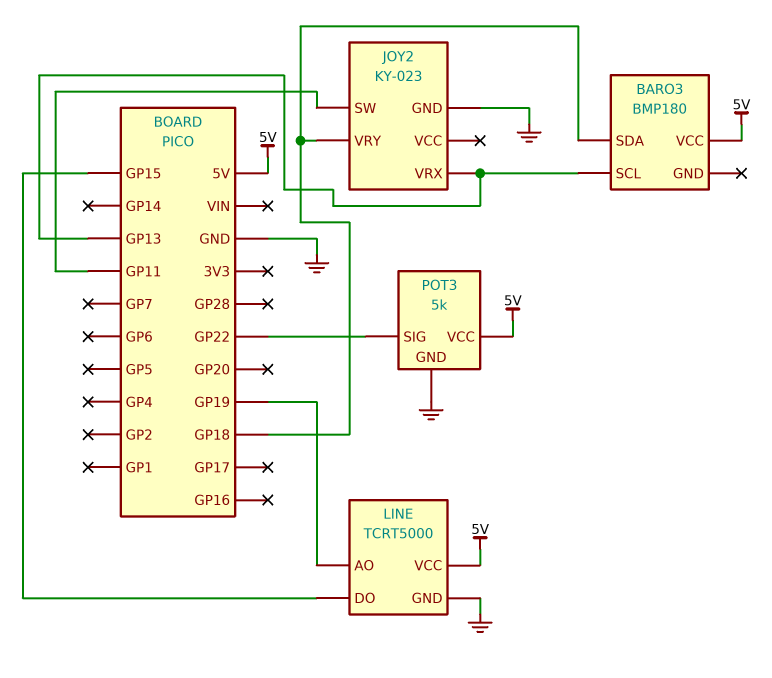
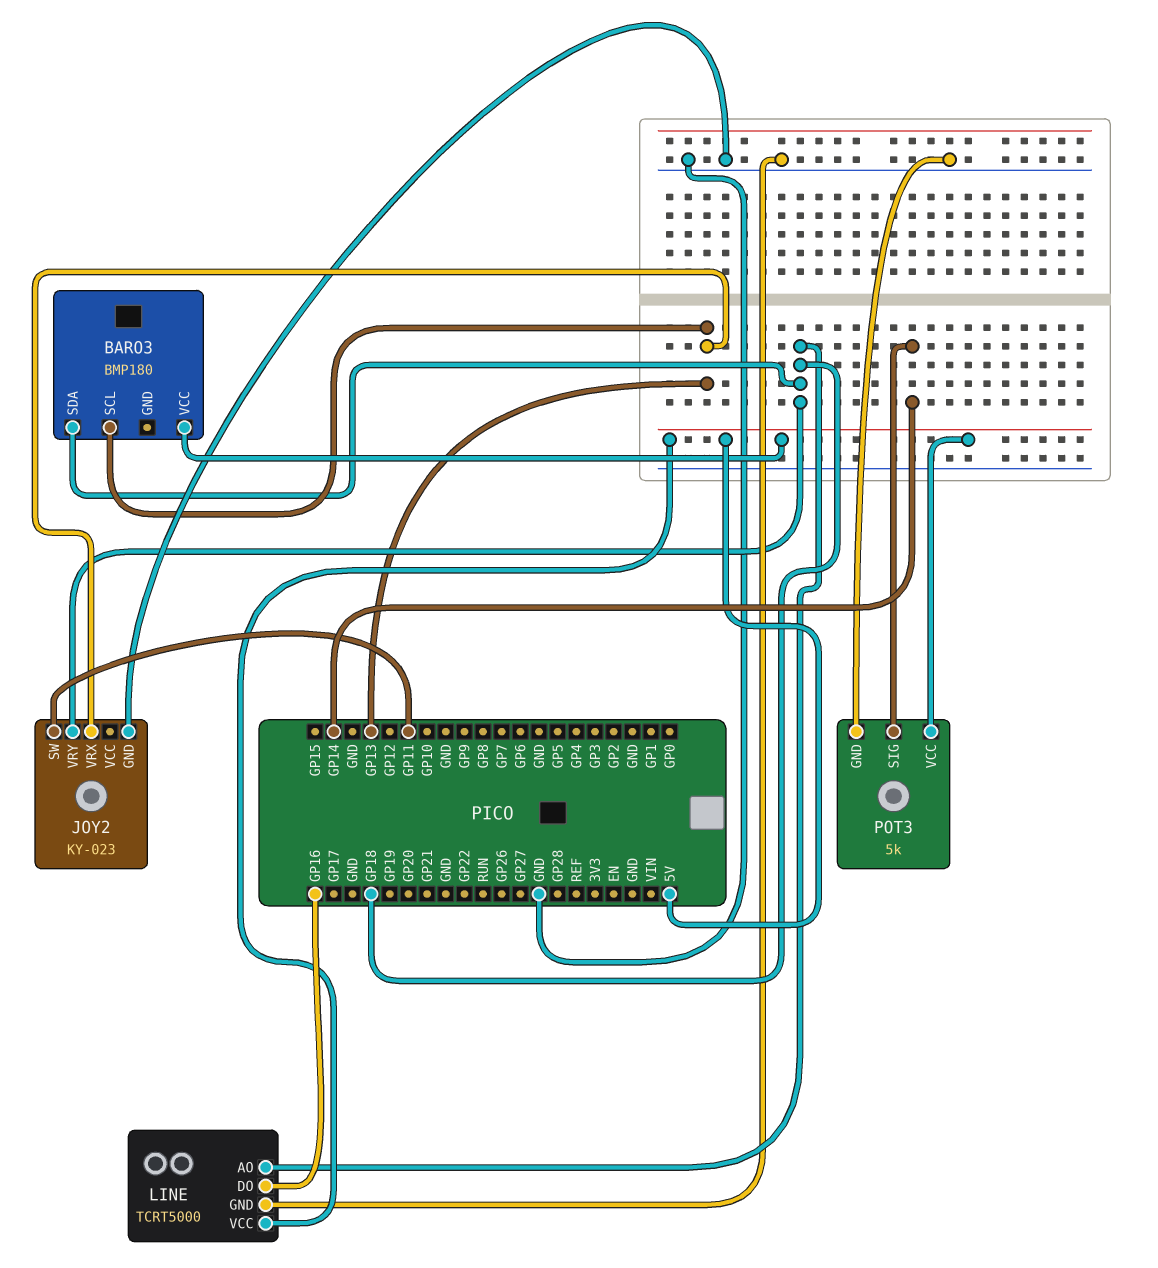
LINE pin AO: GP19 -> GP18
LINE pin DO: GP15 -> GP16
POT3 pin SIG: GP22 -> GP14

